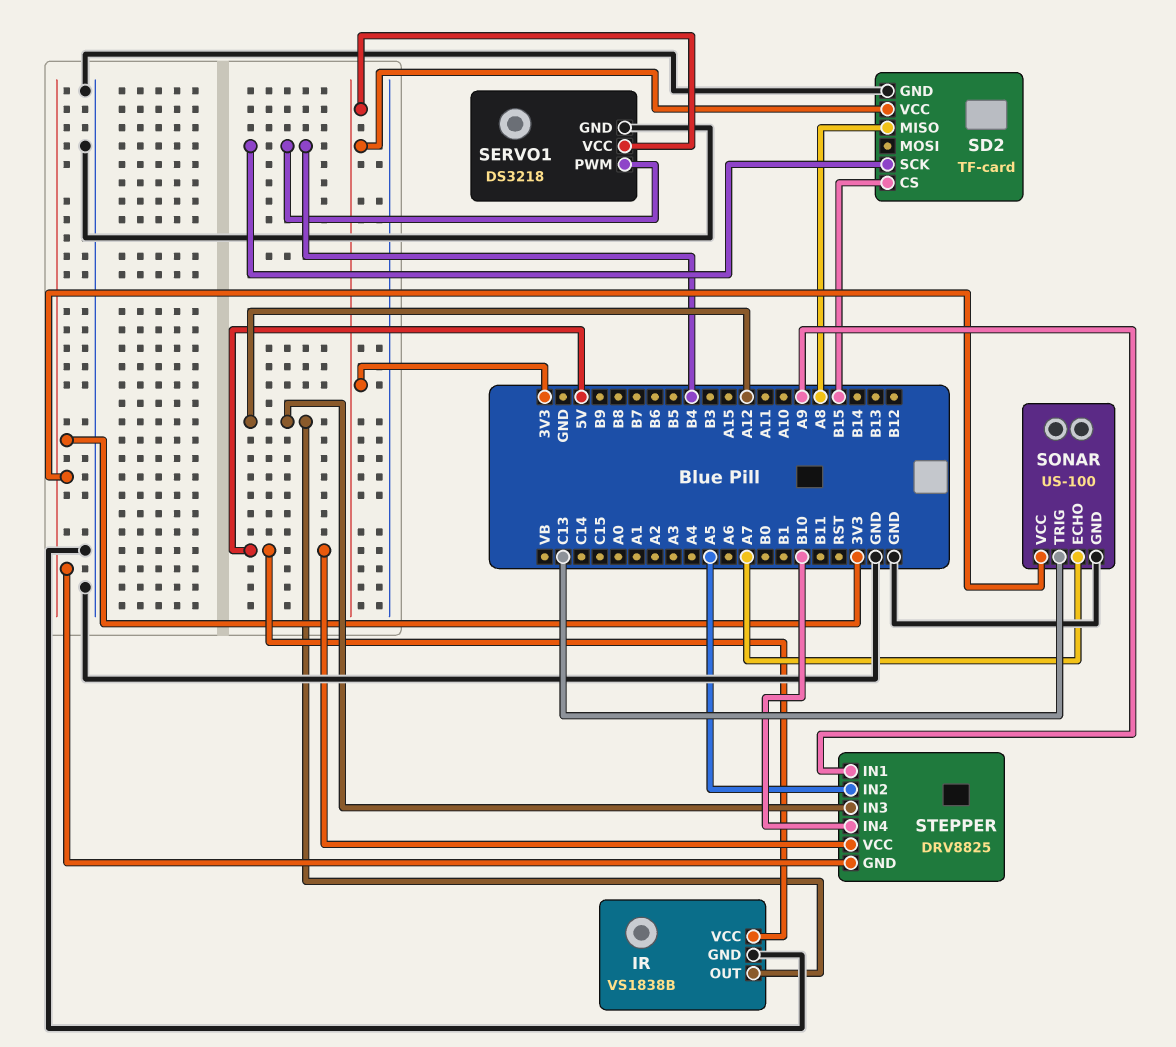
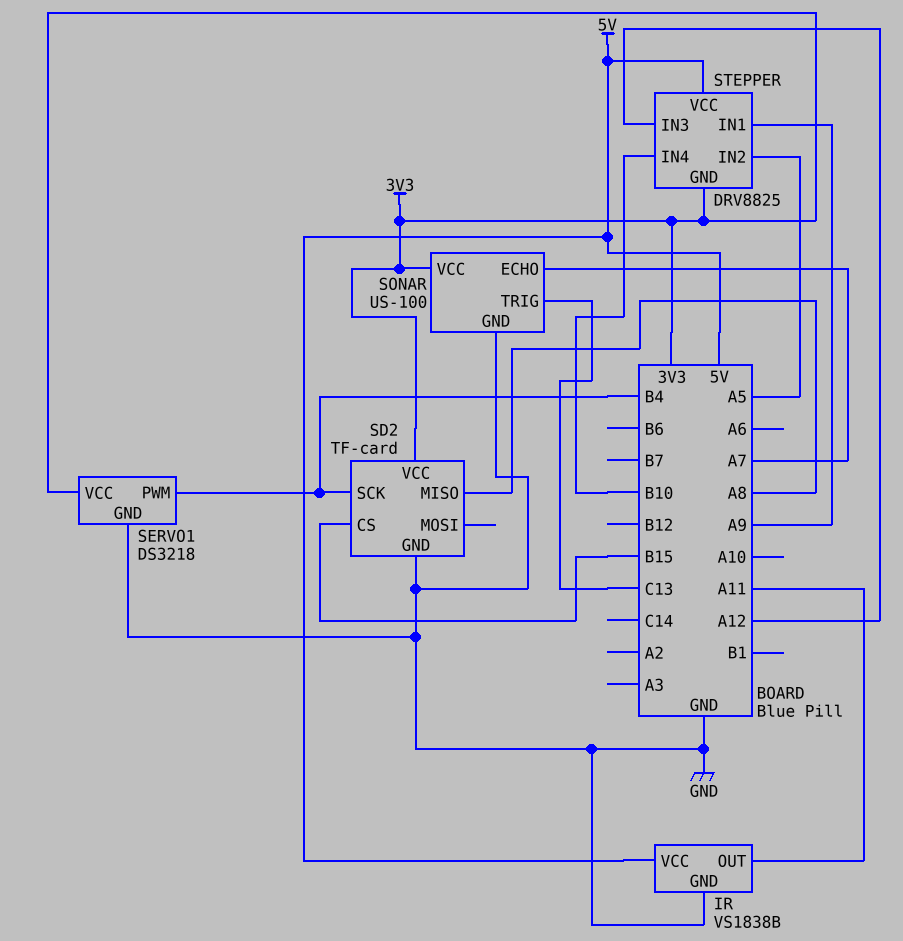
IR pin OUT: A12 -> A11

